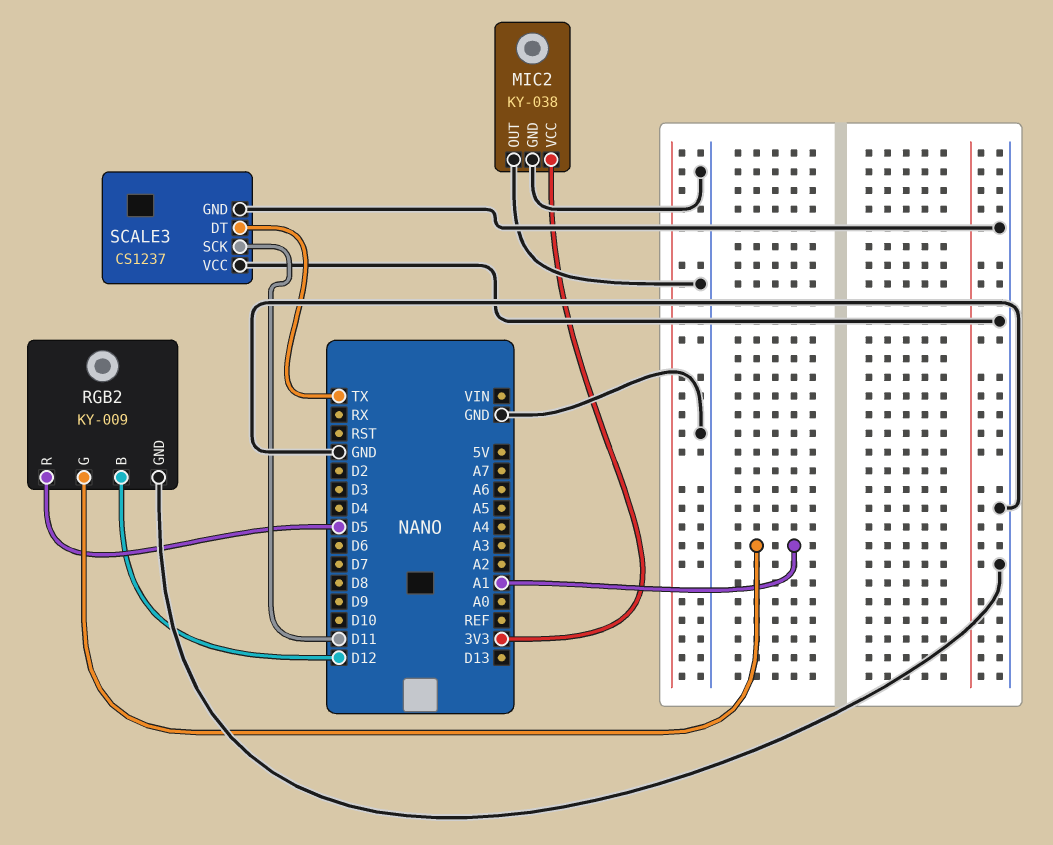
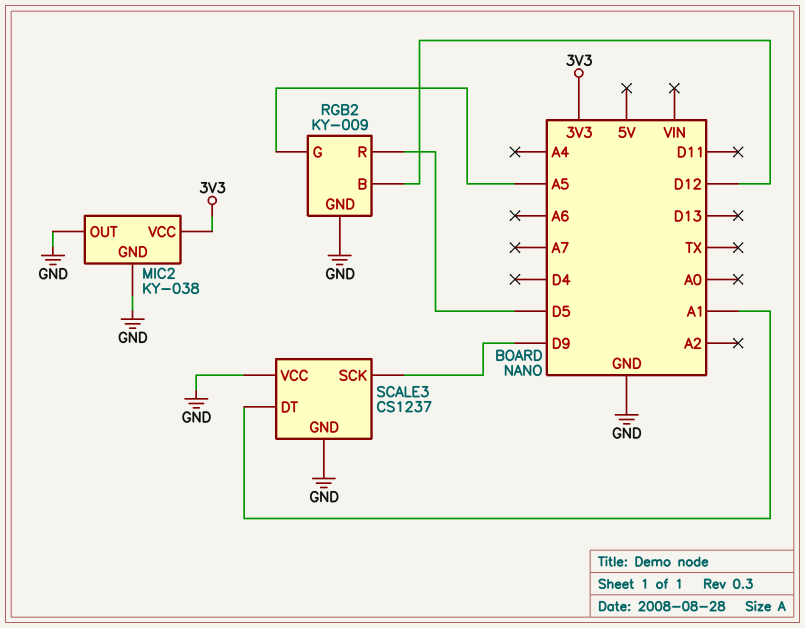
RGB2 pin G: A1 -> A5
SCALE3 pin DT: TX -> A1
SCALE3 pin SCK: D11 -> D9

